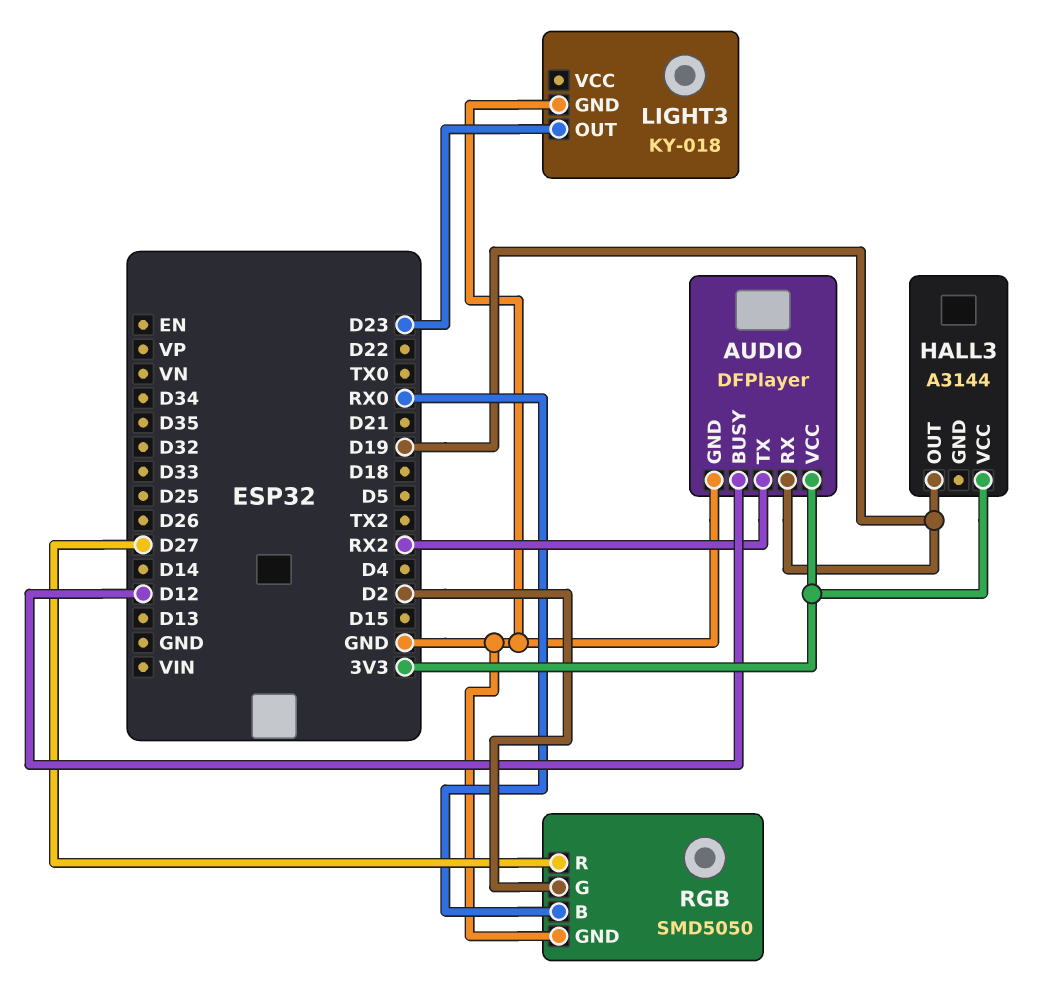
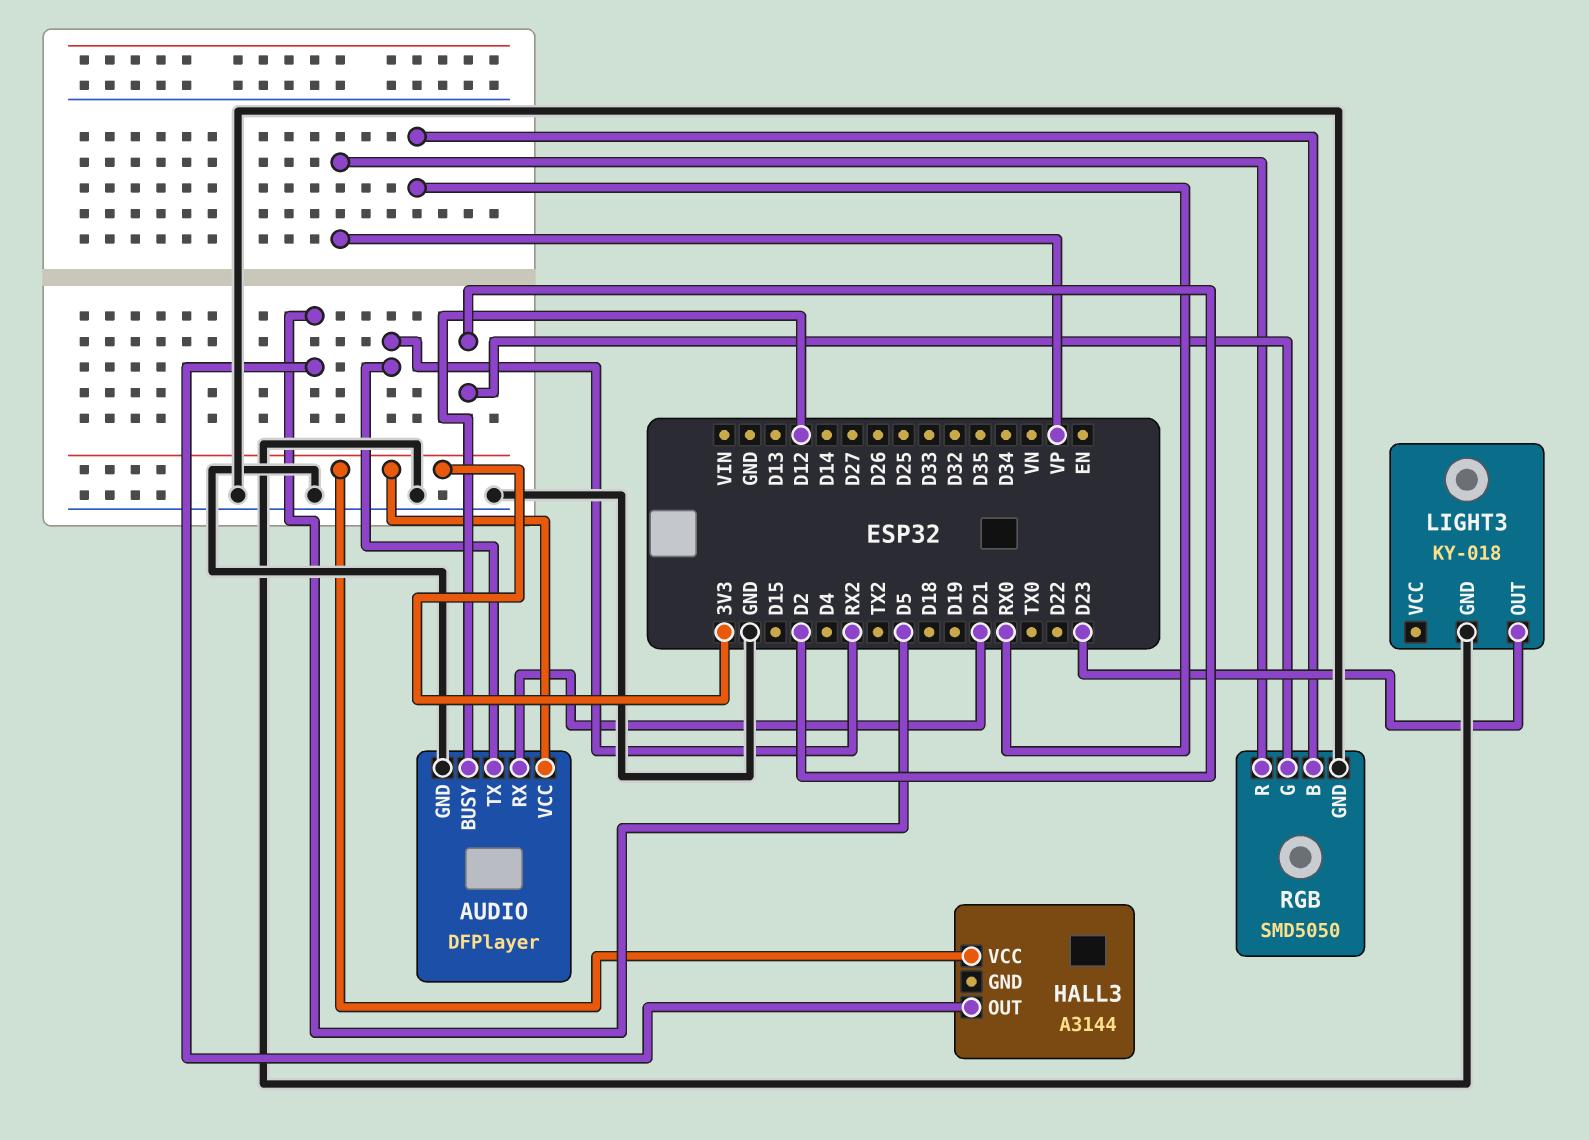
AUDIO pin RX: D19 -> D21
HALL3 pin OUT: D19 -> D5
RGB pin R: D27 -> VP

